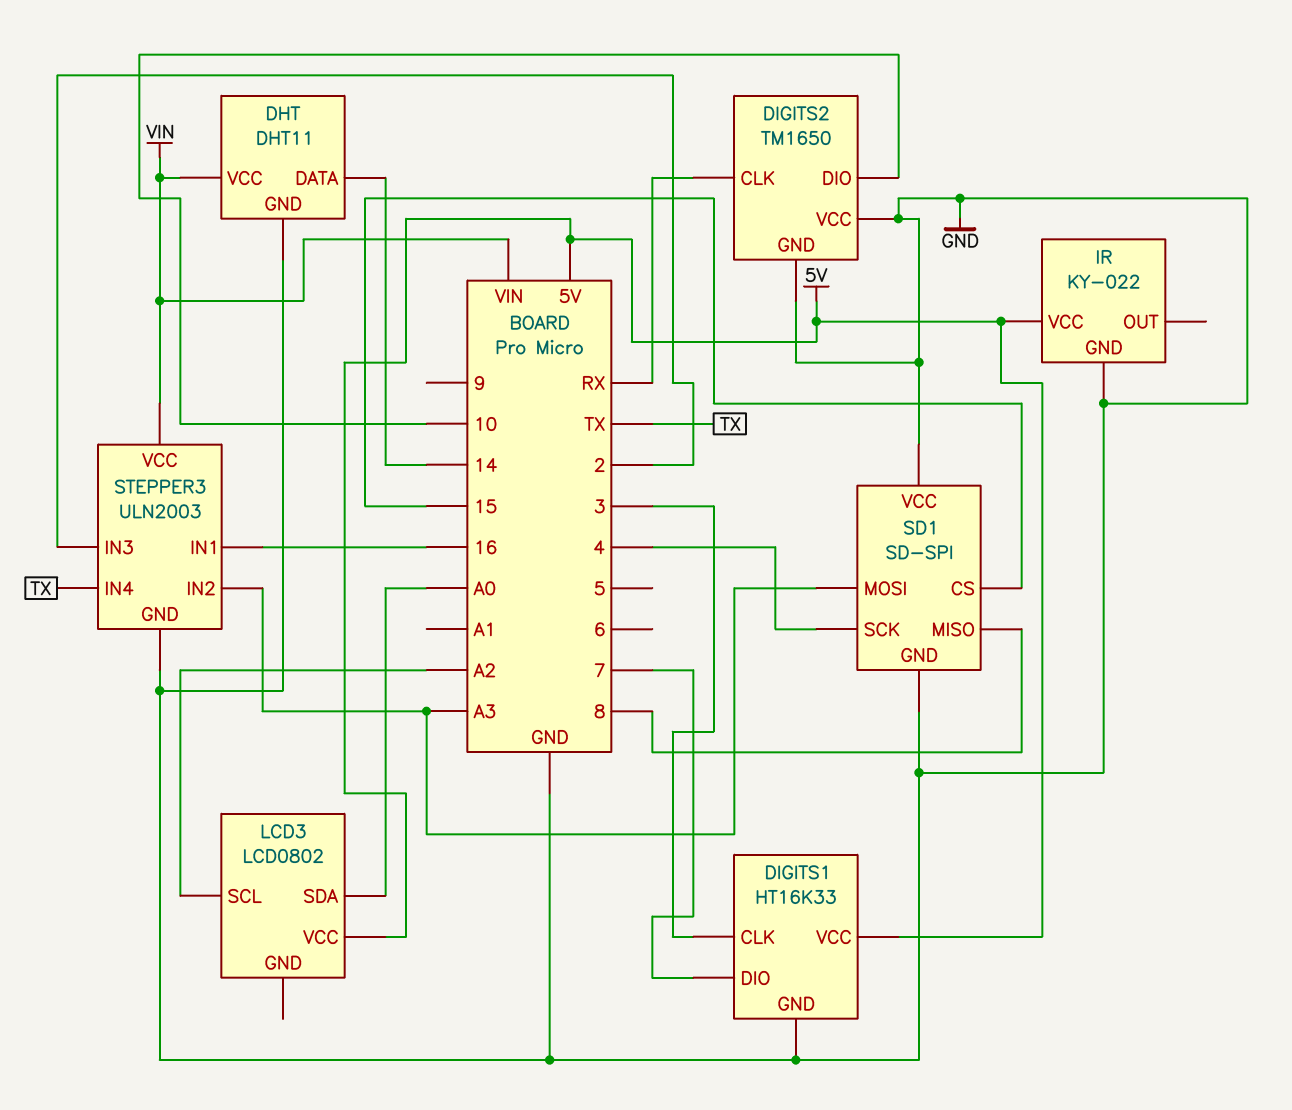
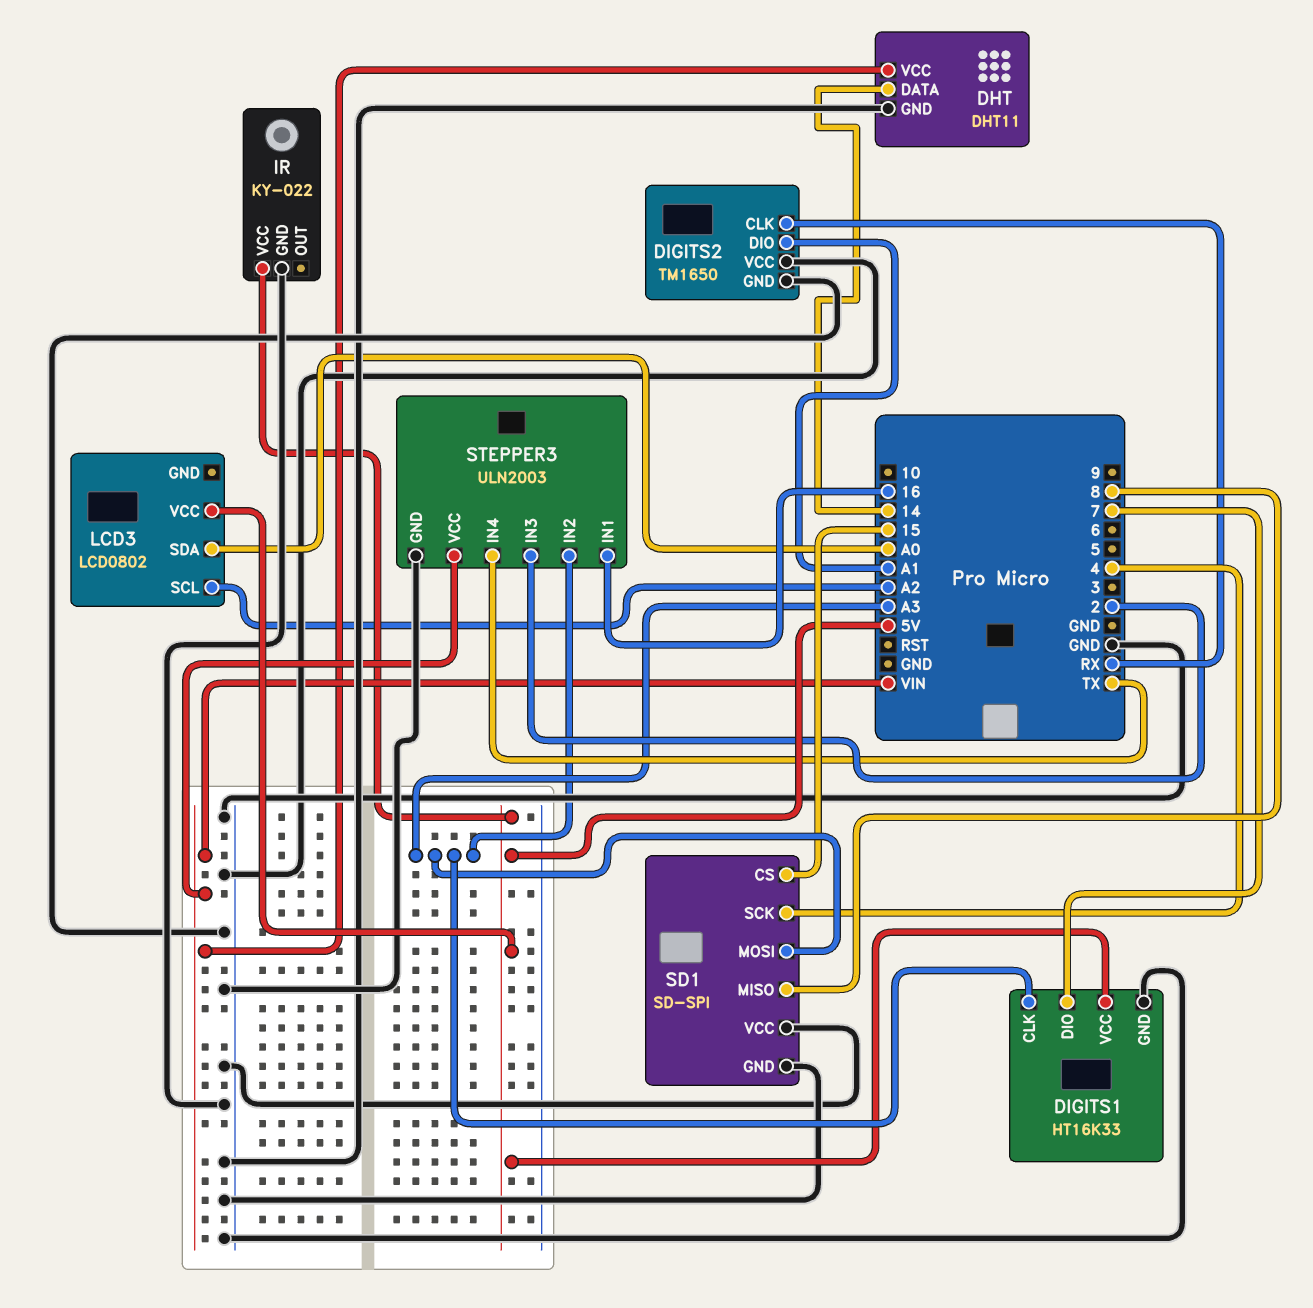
DIGITS1 pin CLK: 3 -> A3
DIGITS2 pin DIO: 10 -> A1

